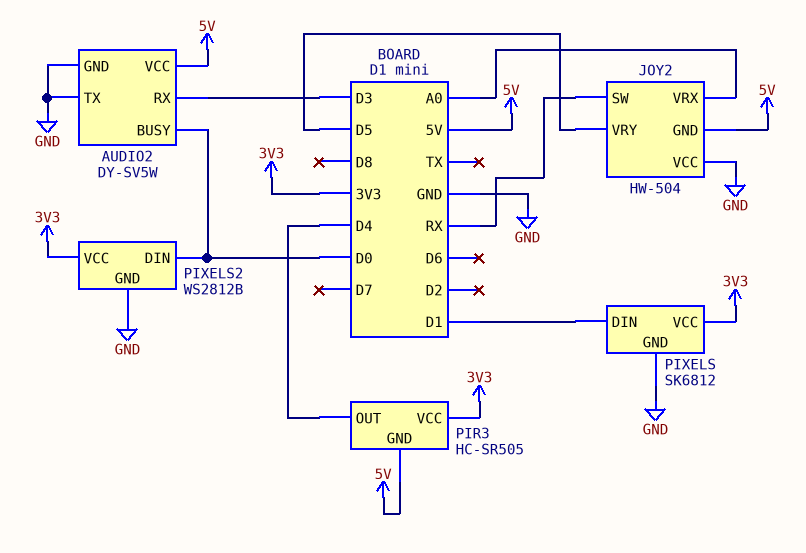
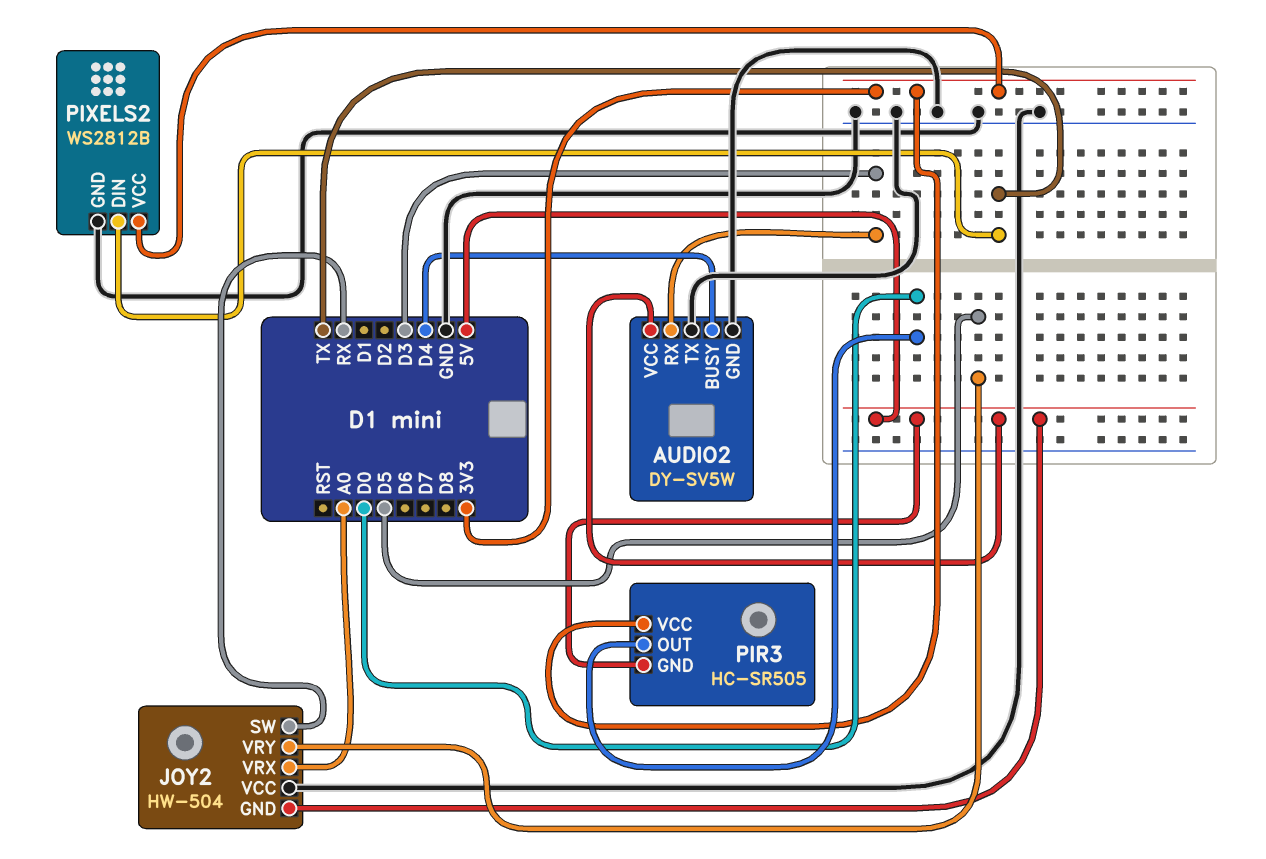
AUDIO2 pin BUSY: D0 -> D4
PIR3 pin OUT: D4 -> D0
PIXELS: SK6812 -> none
PIXELS pin DIN: D1 -> none
PIXELS pin GND: GND -> none
PIXELS pin VCC: 3V3 -> none
PIXELS2 pin DIN: D0 -> TX

